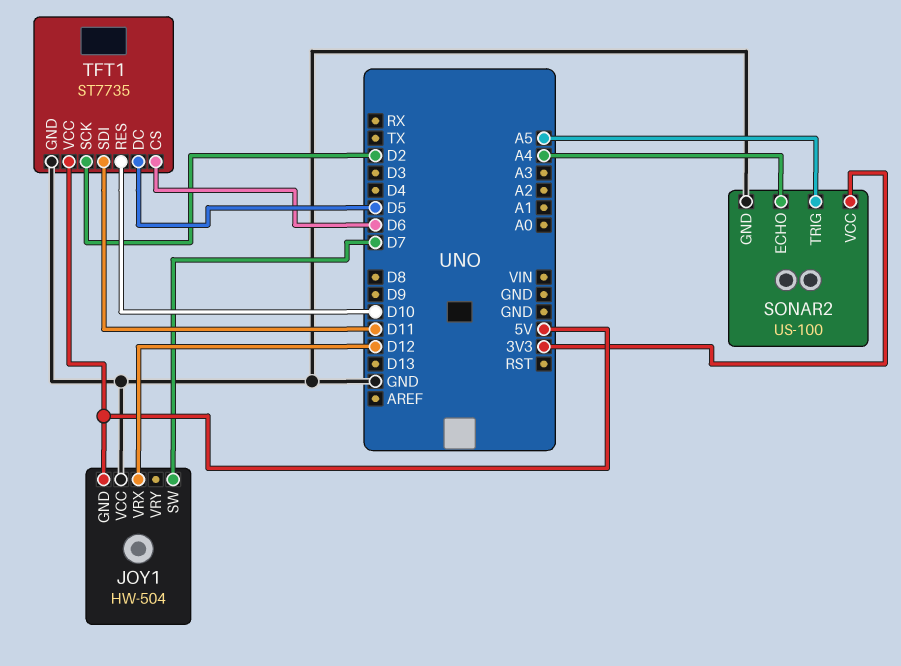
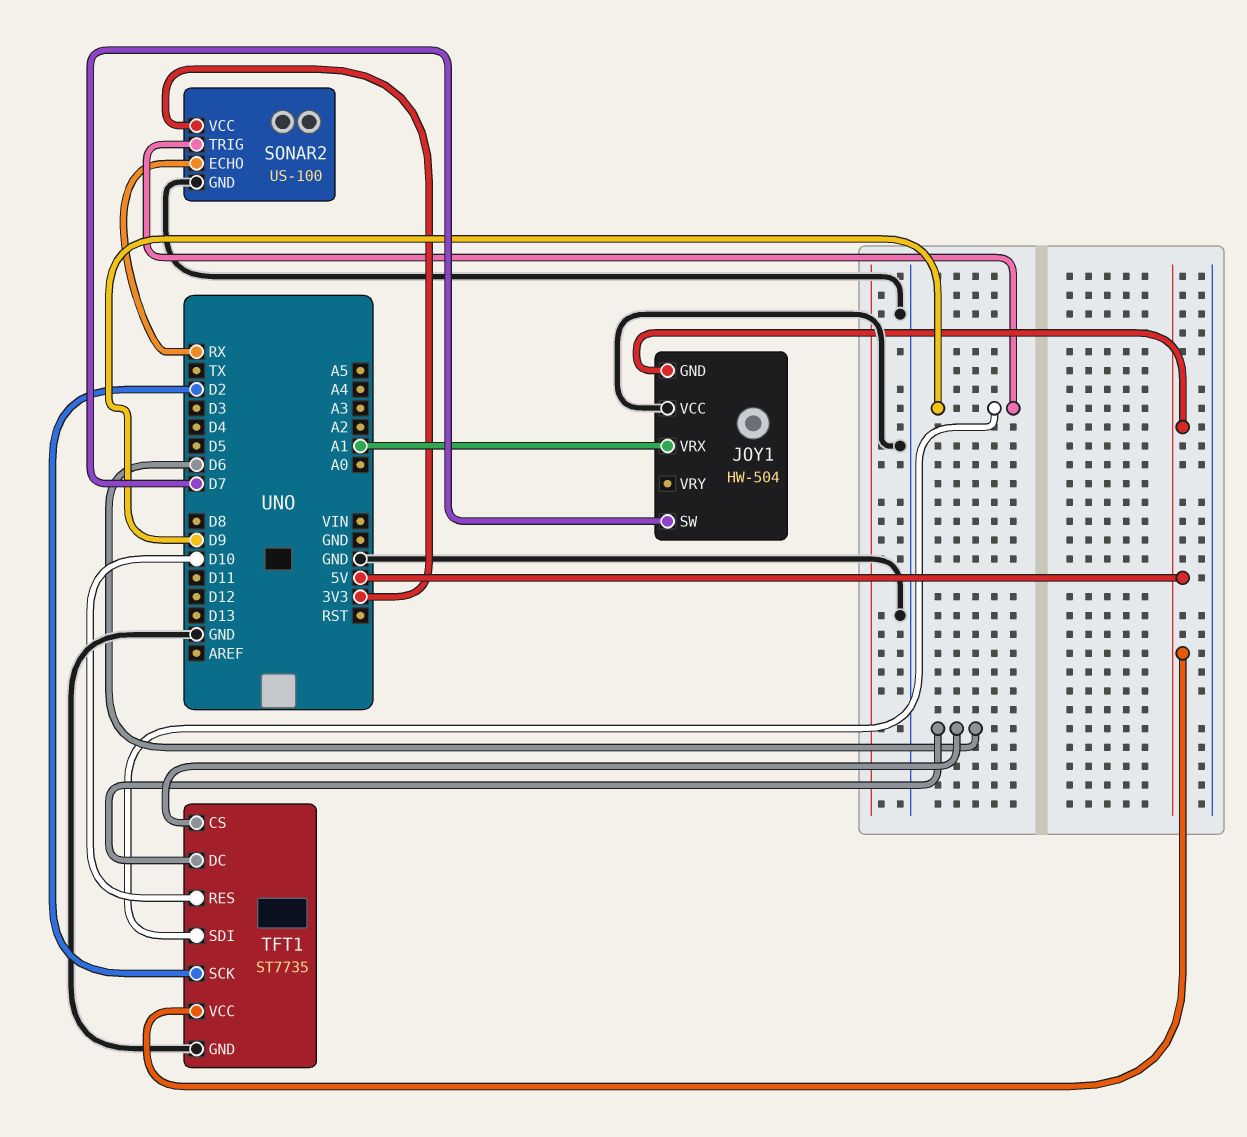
JOY1 pin VRX: D12 -> A1
SONAR2 pin ECHO: A4 -> RX
SONAR2 pin TRIG: A5 -> D9
TFT1 pin DC: D5 -> D6
TFT1 pin SDI: D11 -> D9

